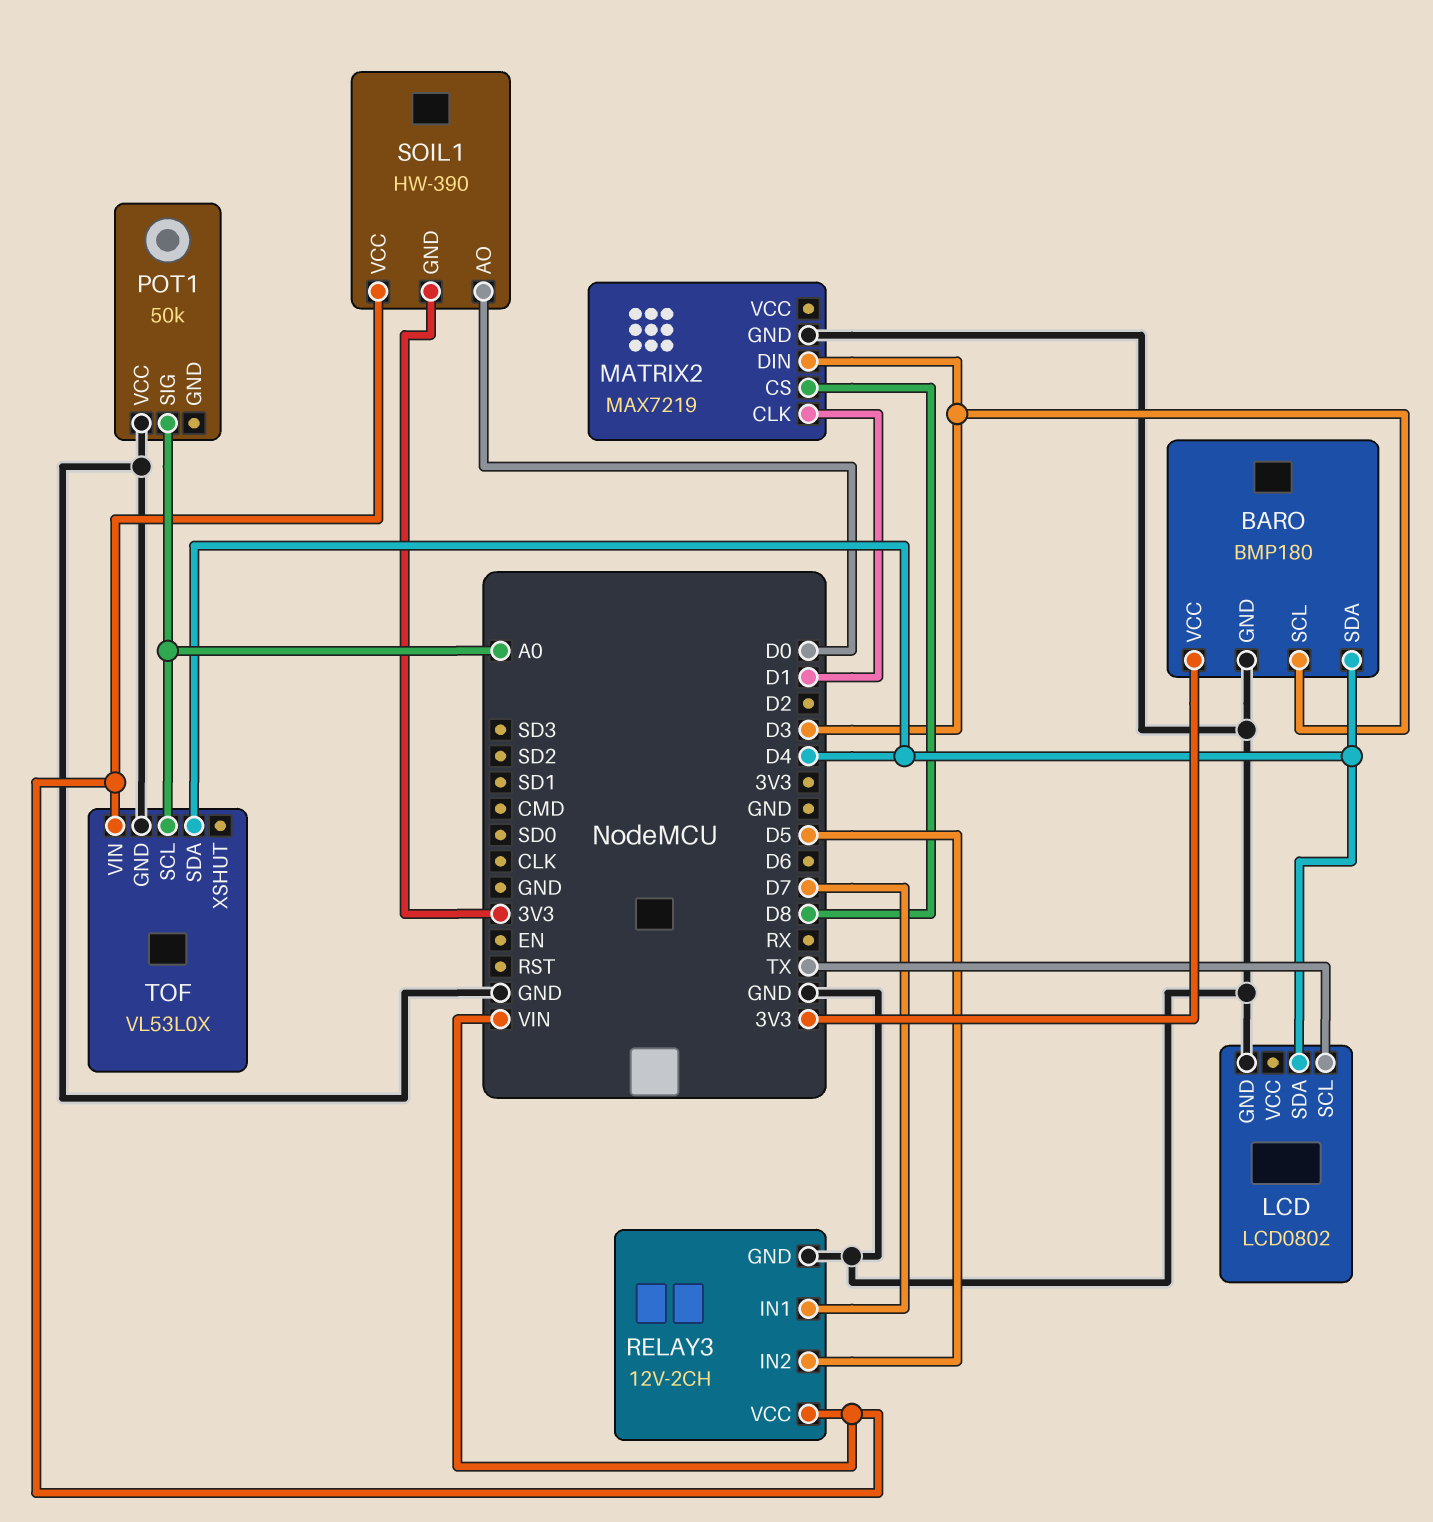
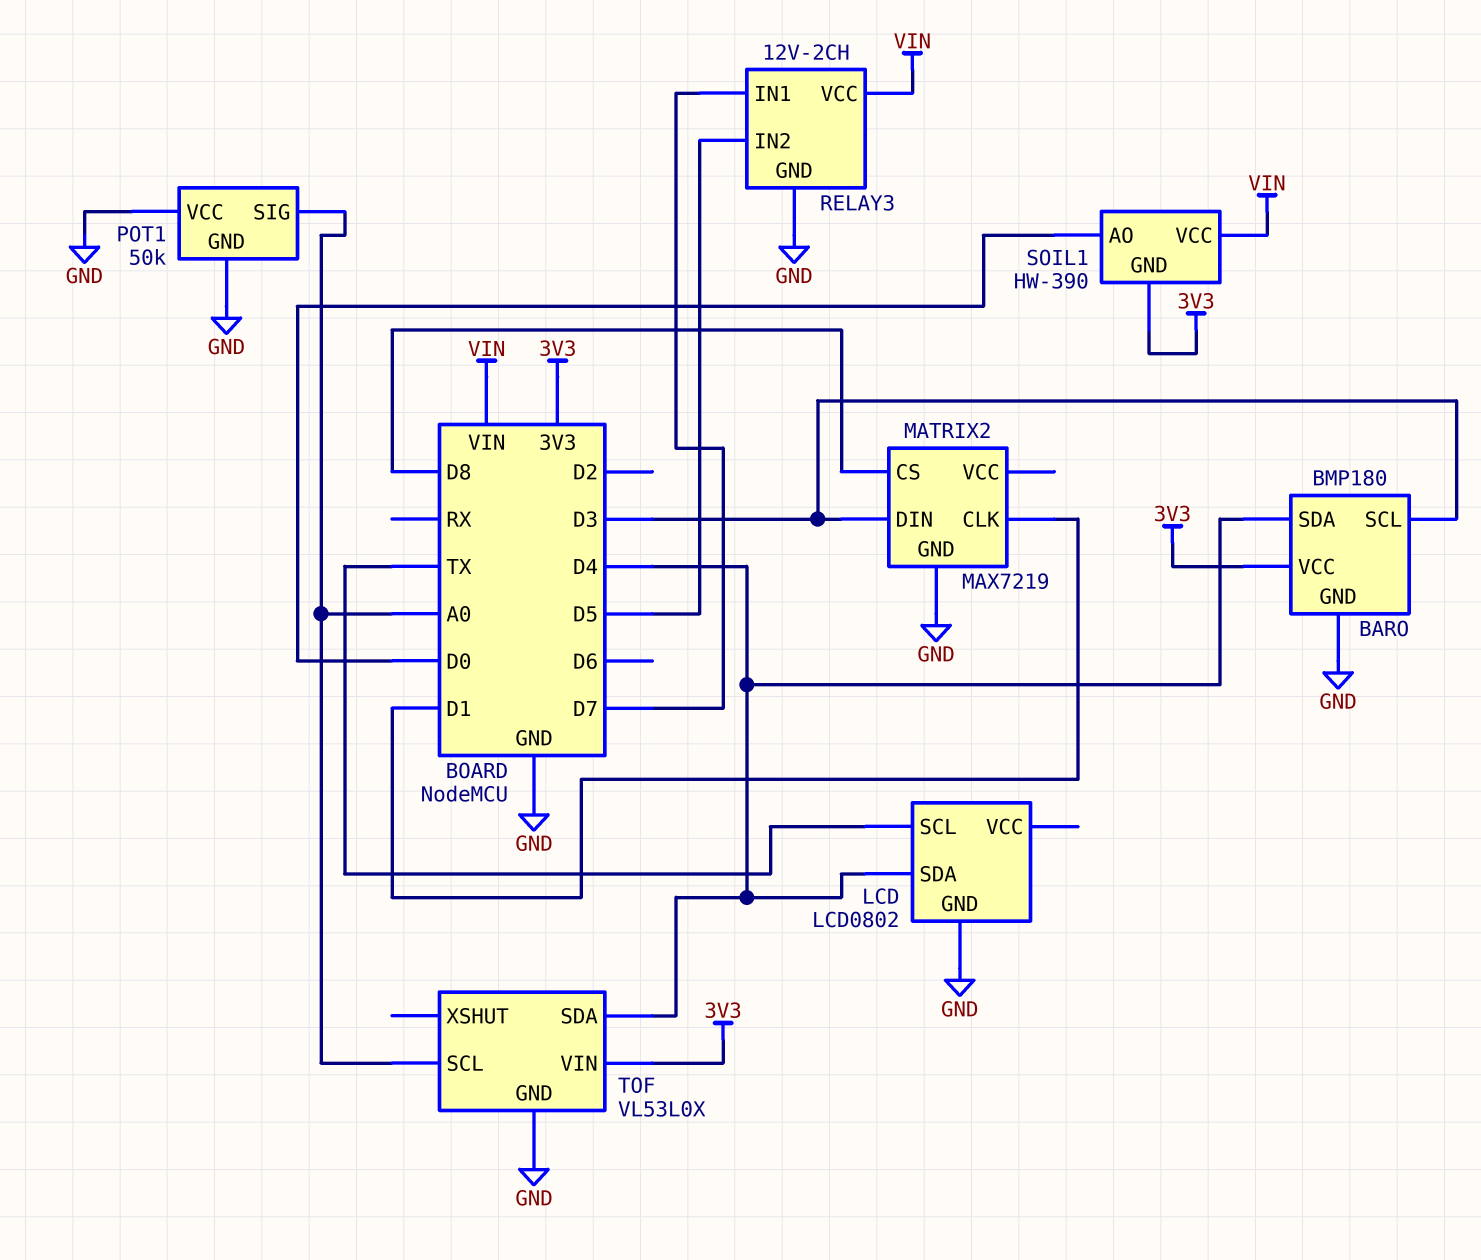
POT1 pin GND: none -> GND
TOF pin VIN: VIN -> 3V3

